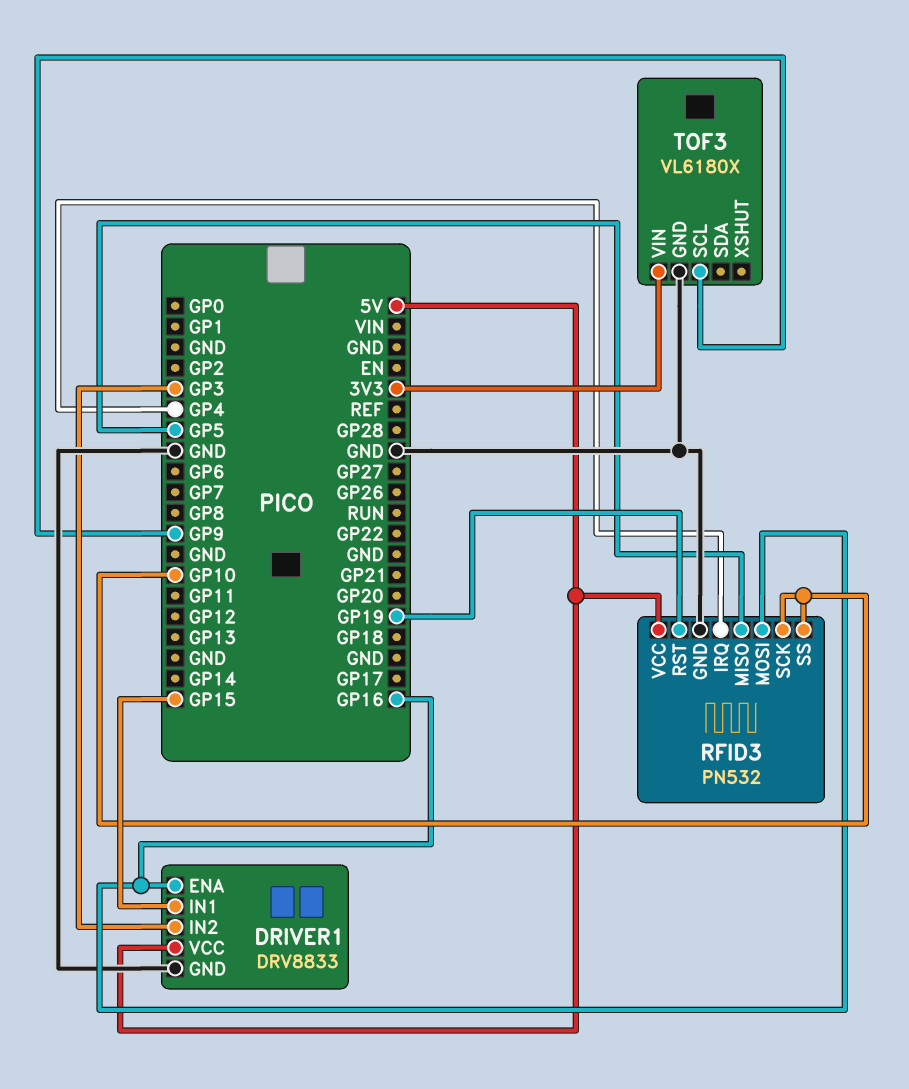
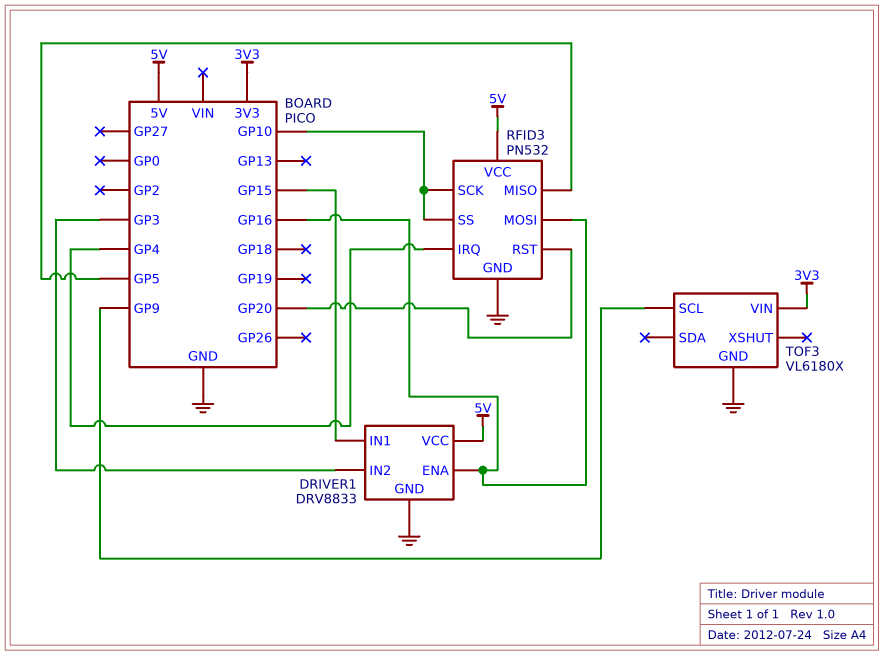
RFID3 pin RST: GP19 -> GP20

